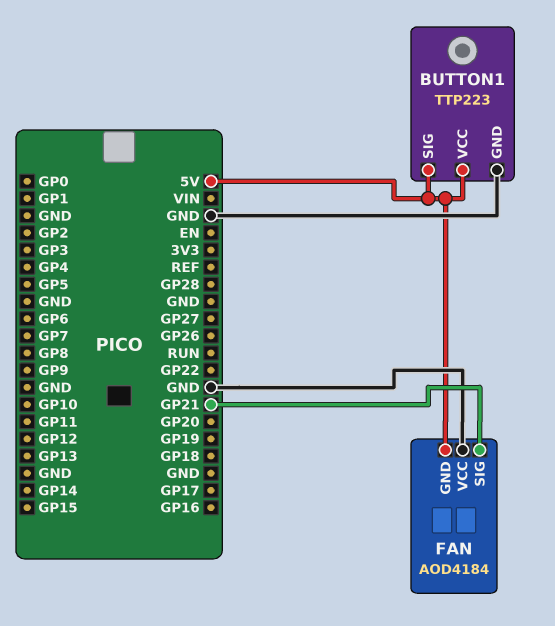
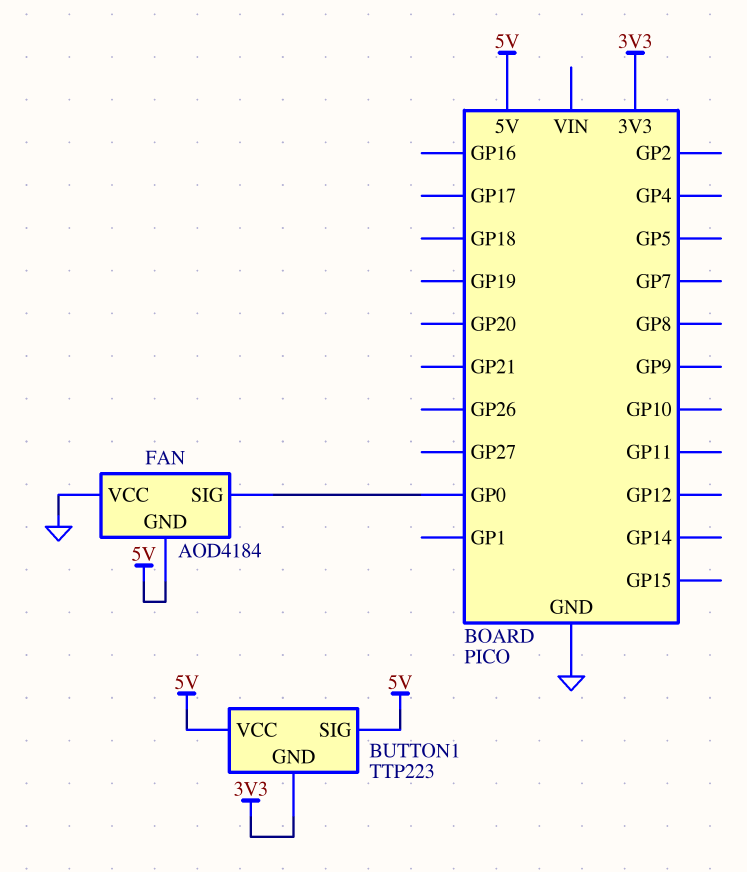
BUTTON1 pin GND: GND -> 3V3
FAN pin SIG: GP21 -> GP0

